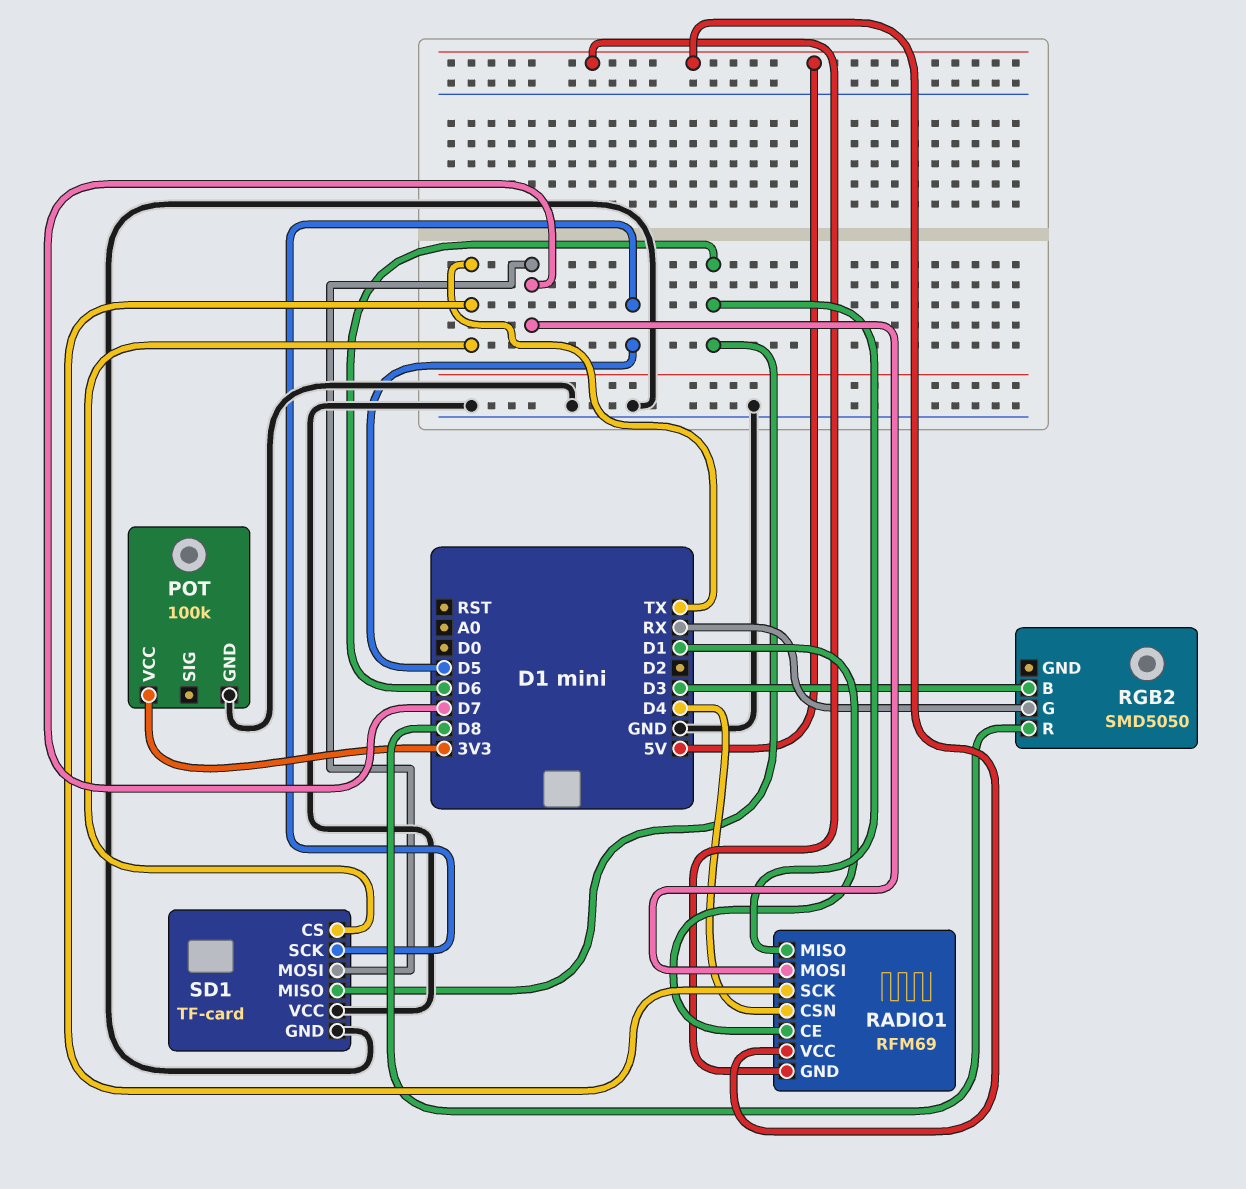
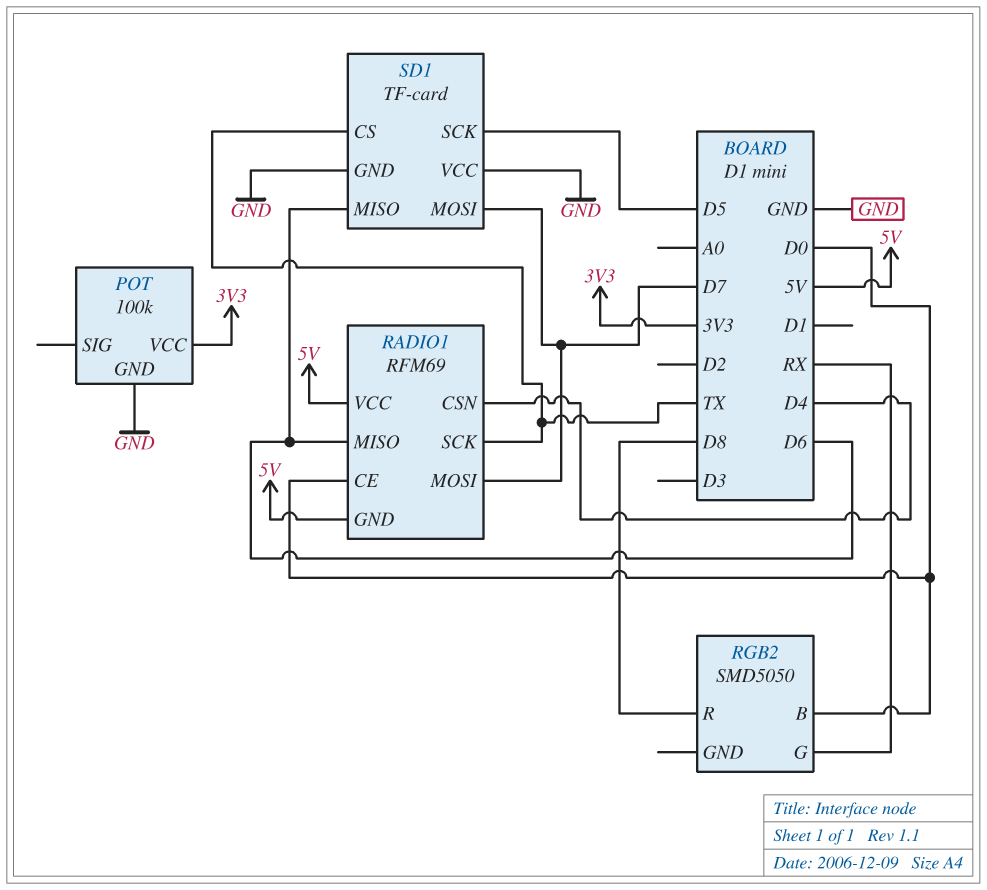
RADIO1 pin CE: D1 -> D0
RGB2 pin B: D3 -> D0

